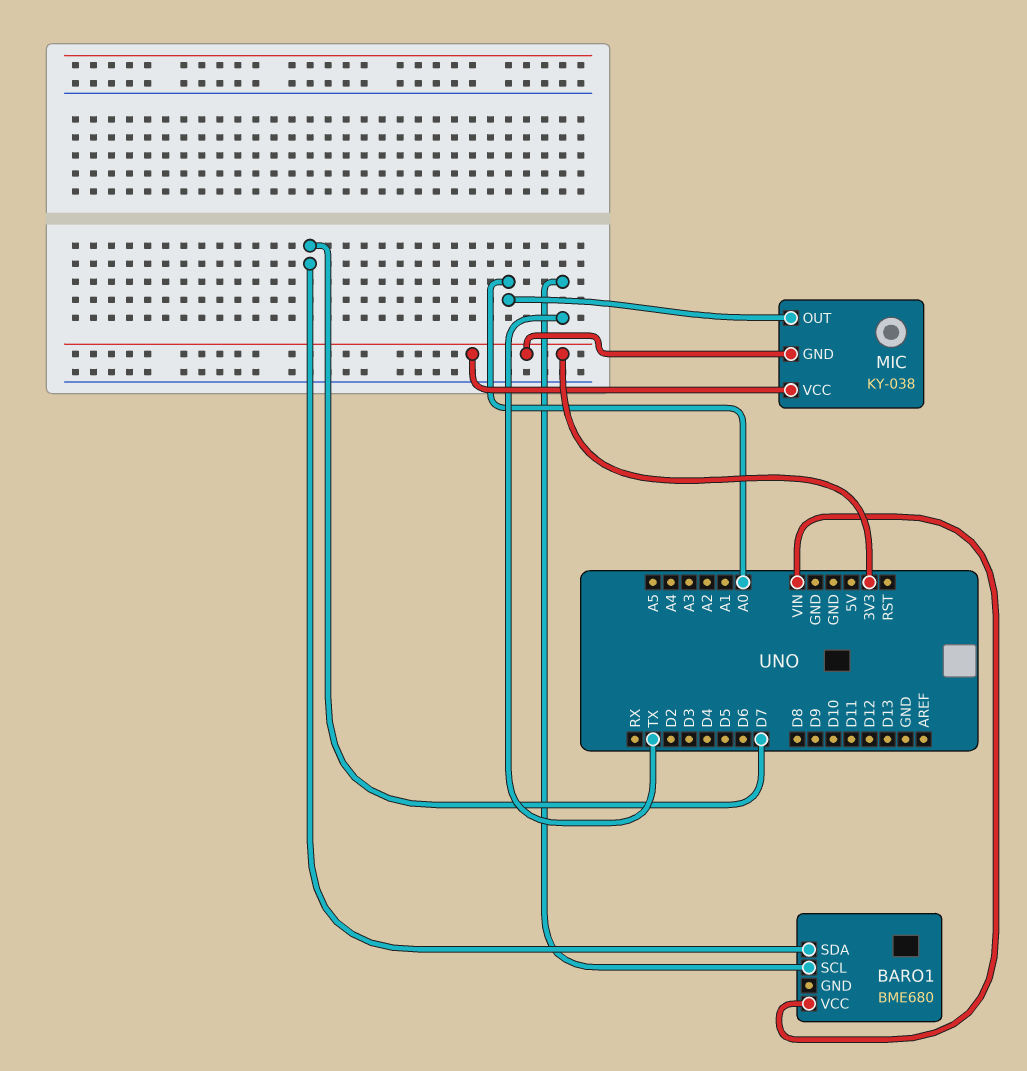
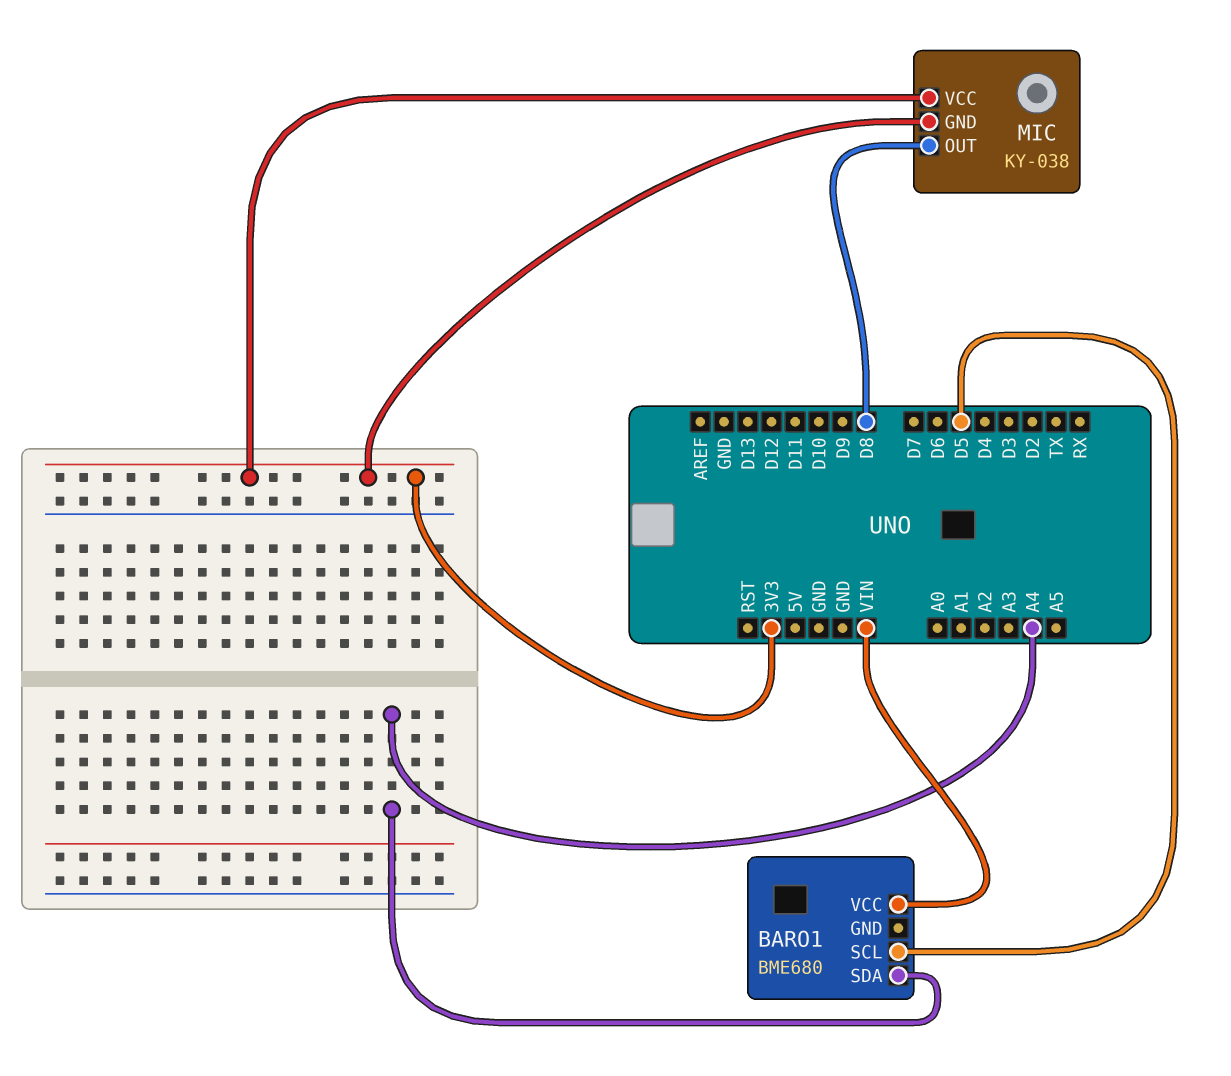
BARO1 pin SCL: TX -> D5
BARO1 pin SDA: D7 -> A4
MIC pin OUT: A0 -> D8

